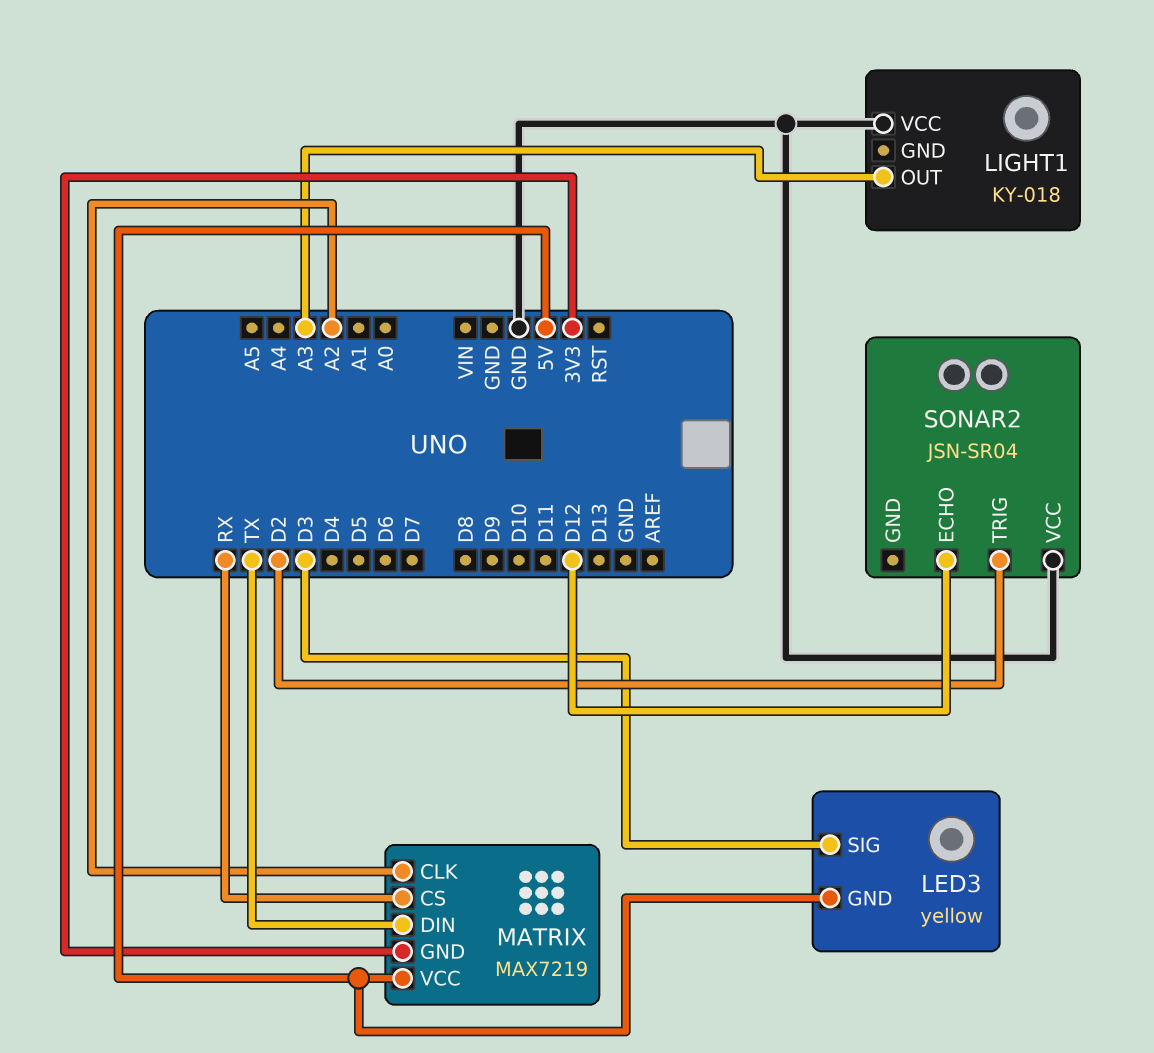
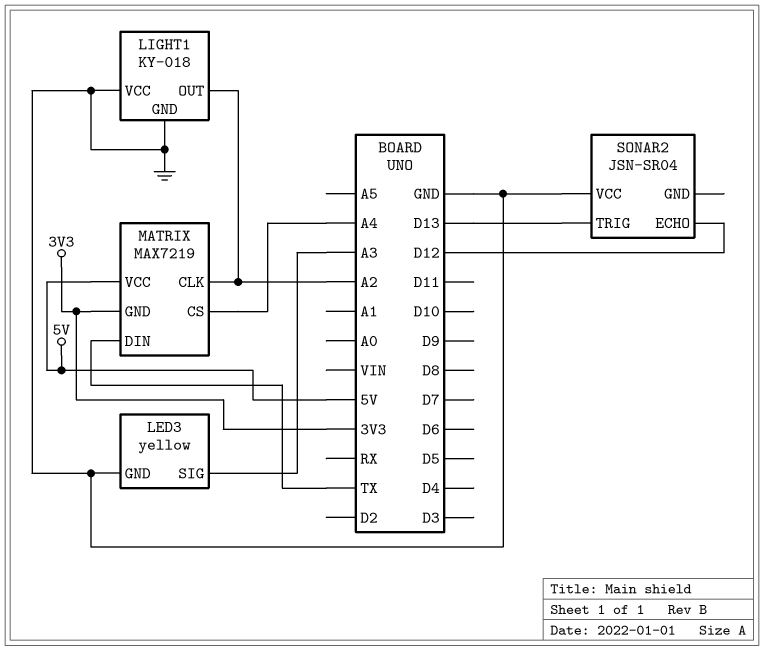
LED3 pin GND: 5V -> GND
LED3 pin SIG: D3 -> A3
LIGHT1 pin GND: none -> GND
LIGHT1 pin OUT: A3 -> A2
MATRIX pin CS: RX -> A4
SONAR2 pin TRIG: D2 -> D13

